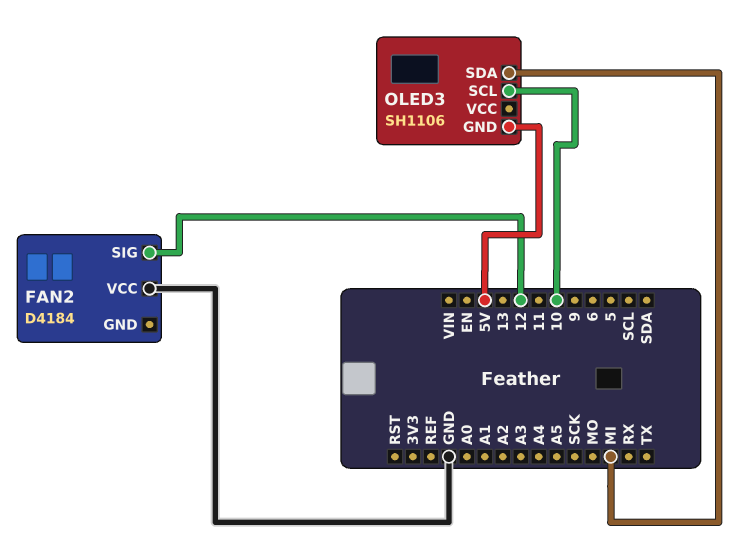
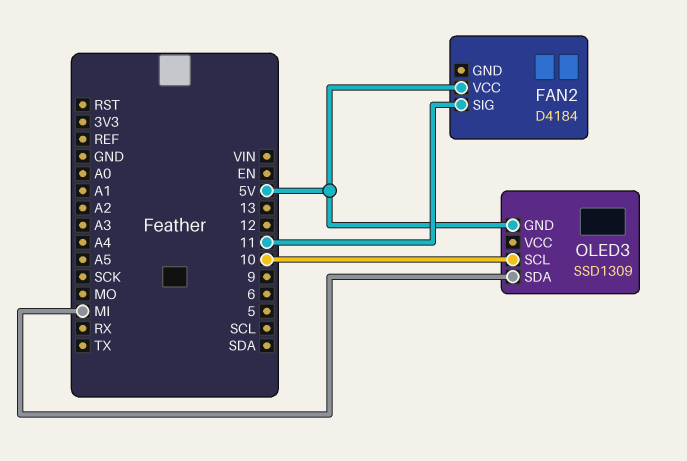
FAN2 pin SIG: 12 -> 11
FAN2 pin VCC: GND -> 5V
OLED3: SH1106 -> SSD1309

